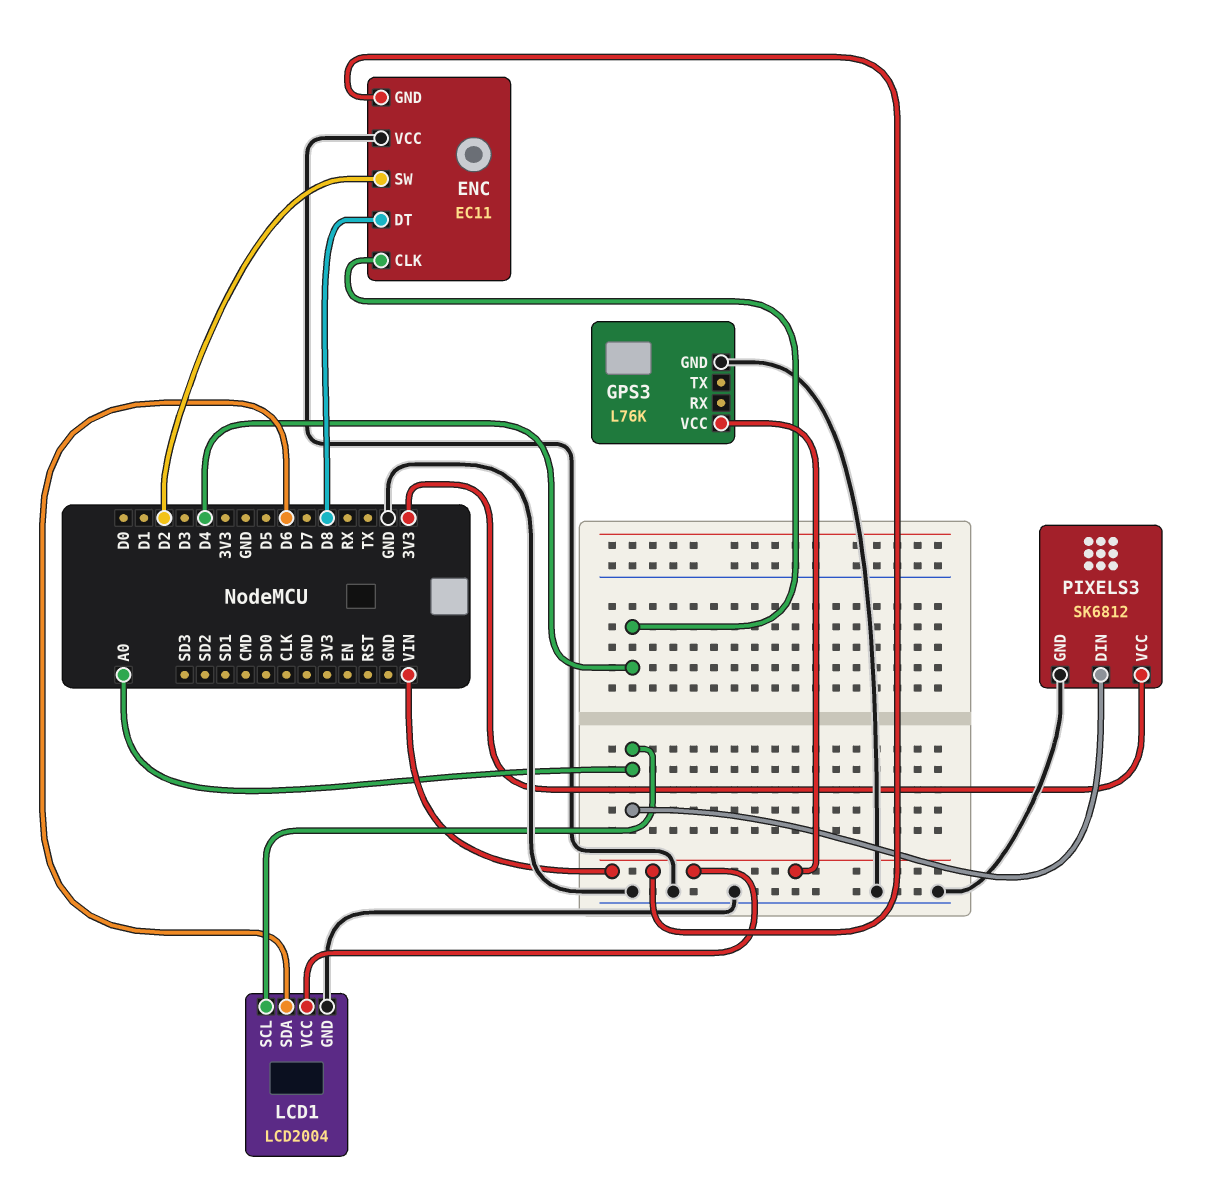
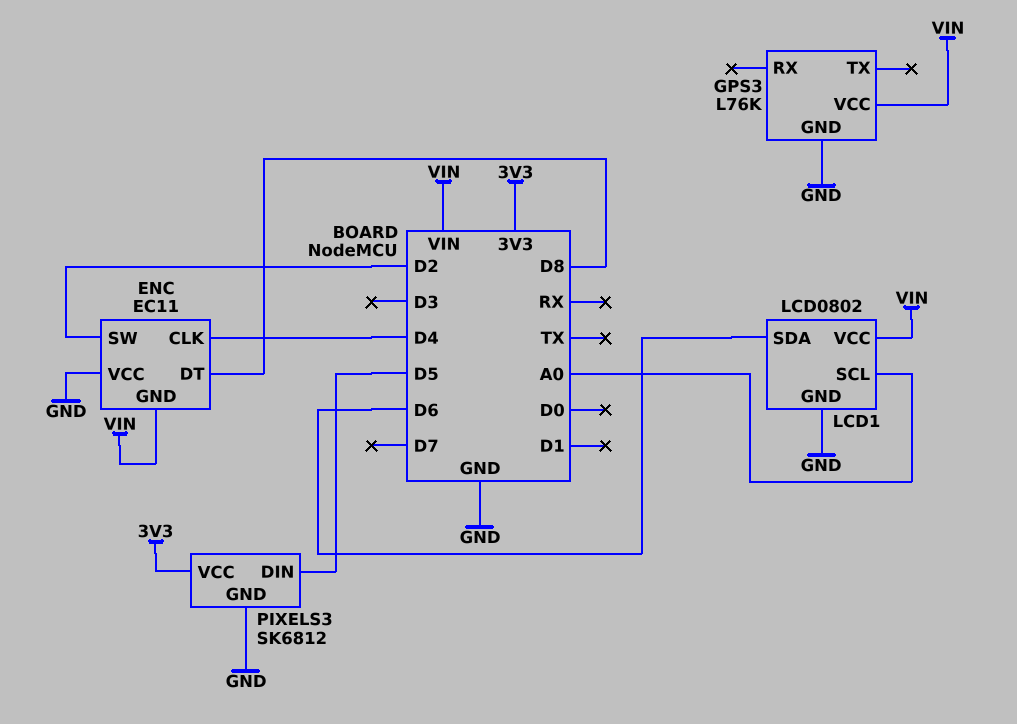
LCD1: LCD2004 -> LCD0802
PIXELS3 pin DIN: A0 -> D5

